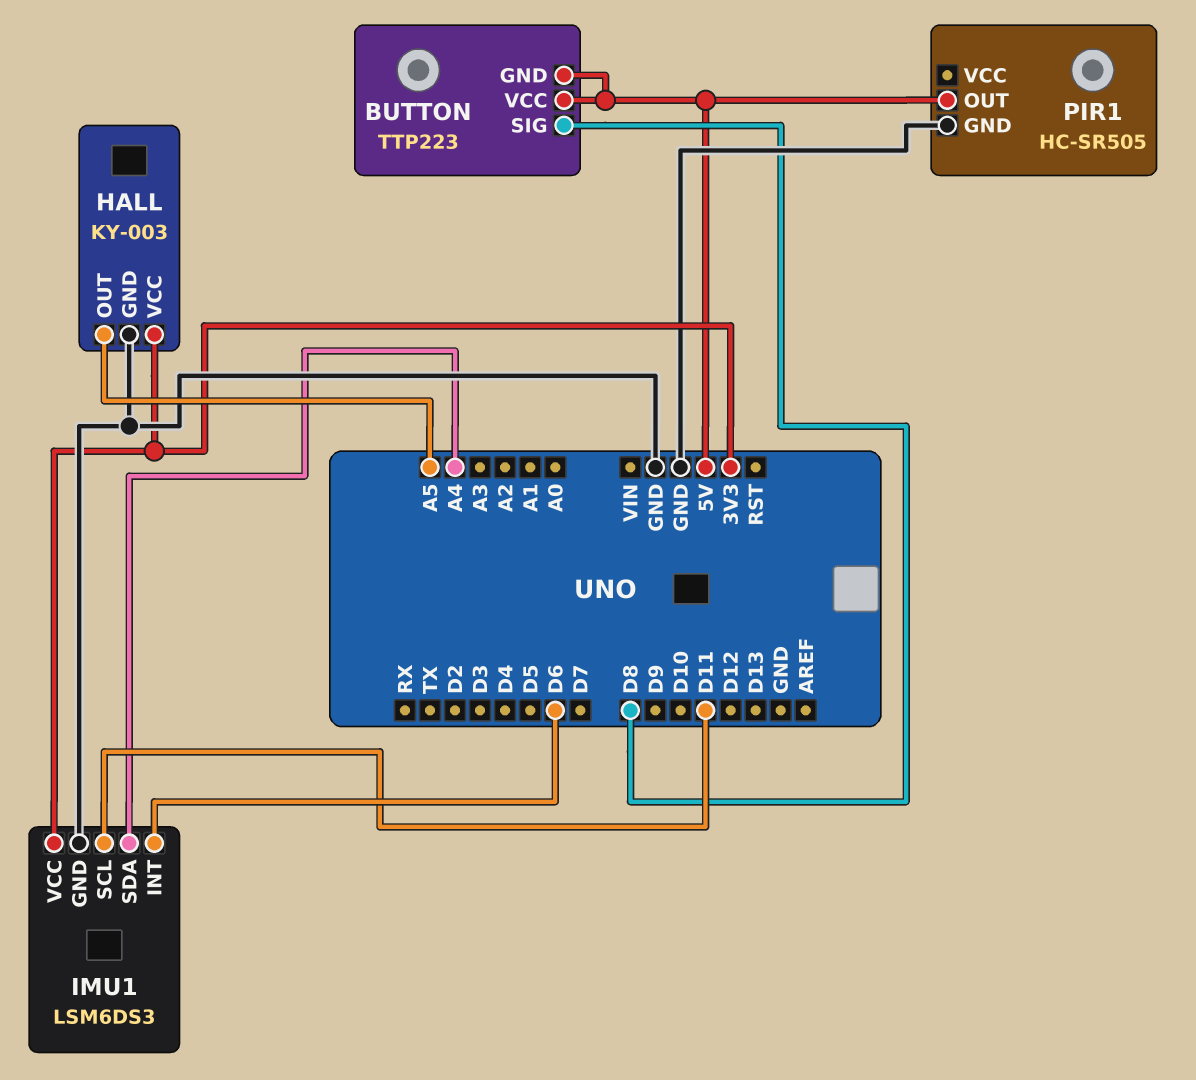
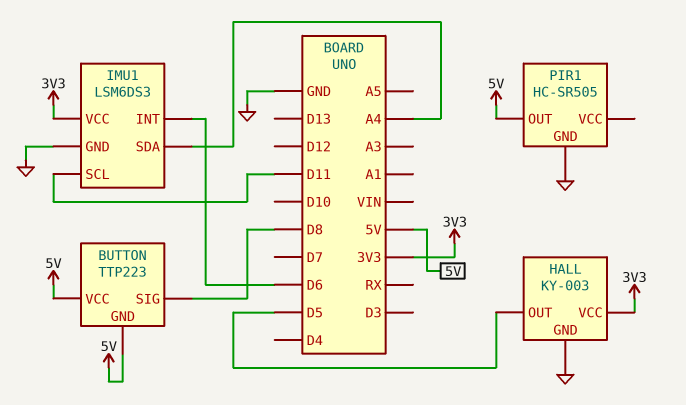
HALL pin OUT: A5 -> D5

